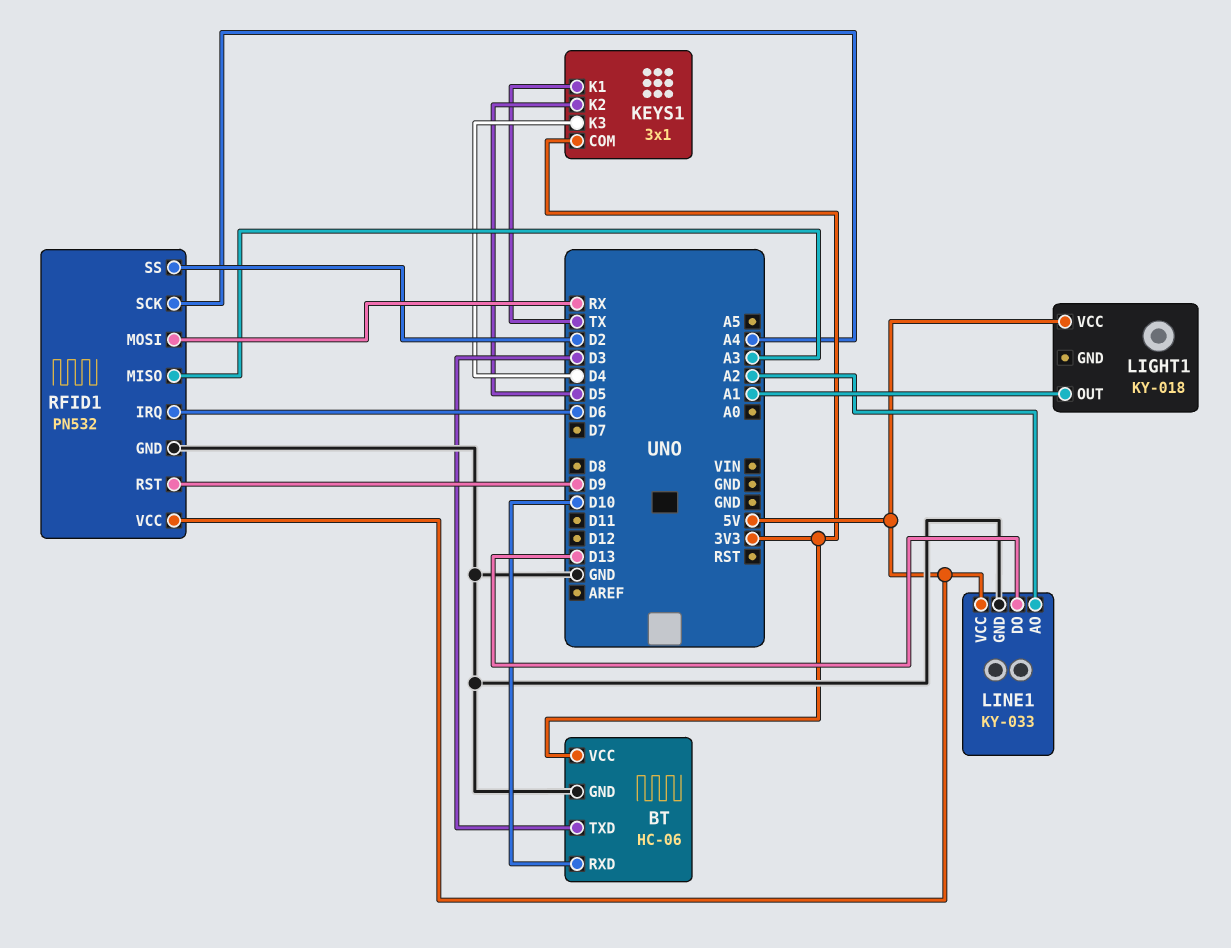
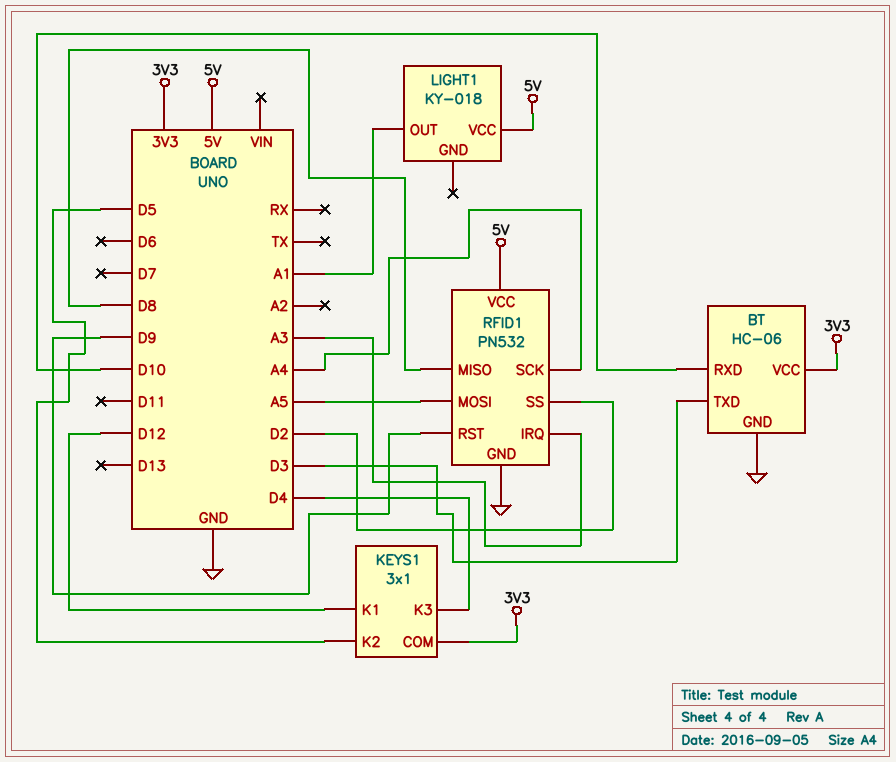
KEYS1 pin K1: TX -> D12
LINE1: KY-033 -> none
LINE1 pin AO: A2 -> none
LINE1 pin DO: D13 -> none
LINE1 pin GND: GND -> none
LINE1 pin VCC: 5V -> none
RFID1 pin IRQ: D6 -> A3
RFID1 pin MISO: A3 -> D8
RFID1 pin MOSI: RX -> A5

